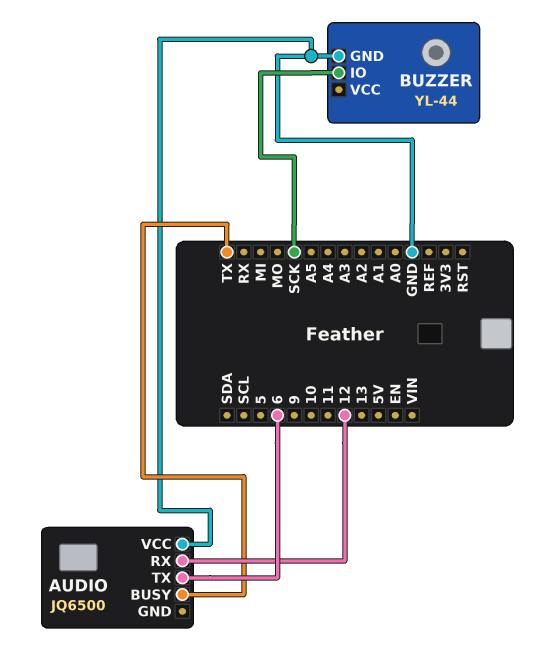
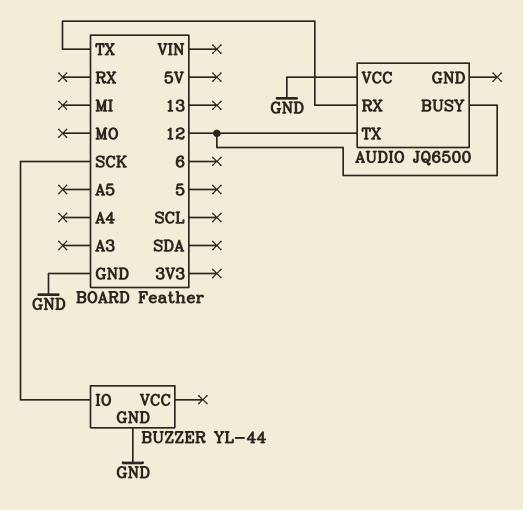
AUDIO pin BUSY: TX -> 12
AUDIO pin RX: 12 -> TX
AUDIO pin TX: 6 -> 12

